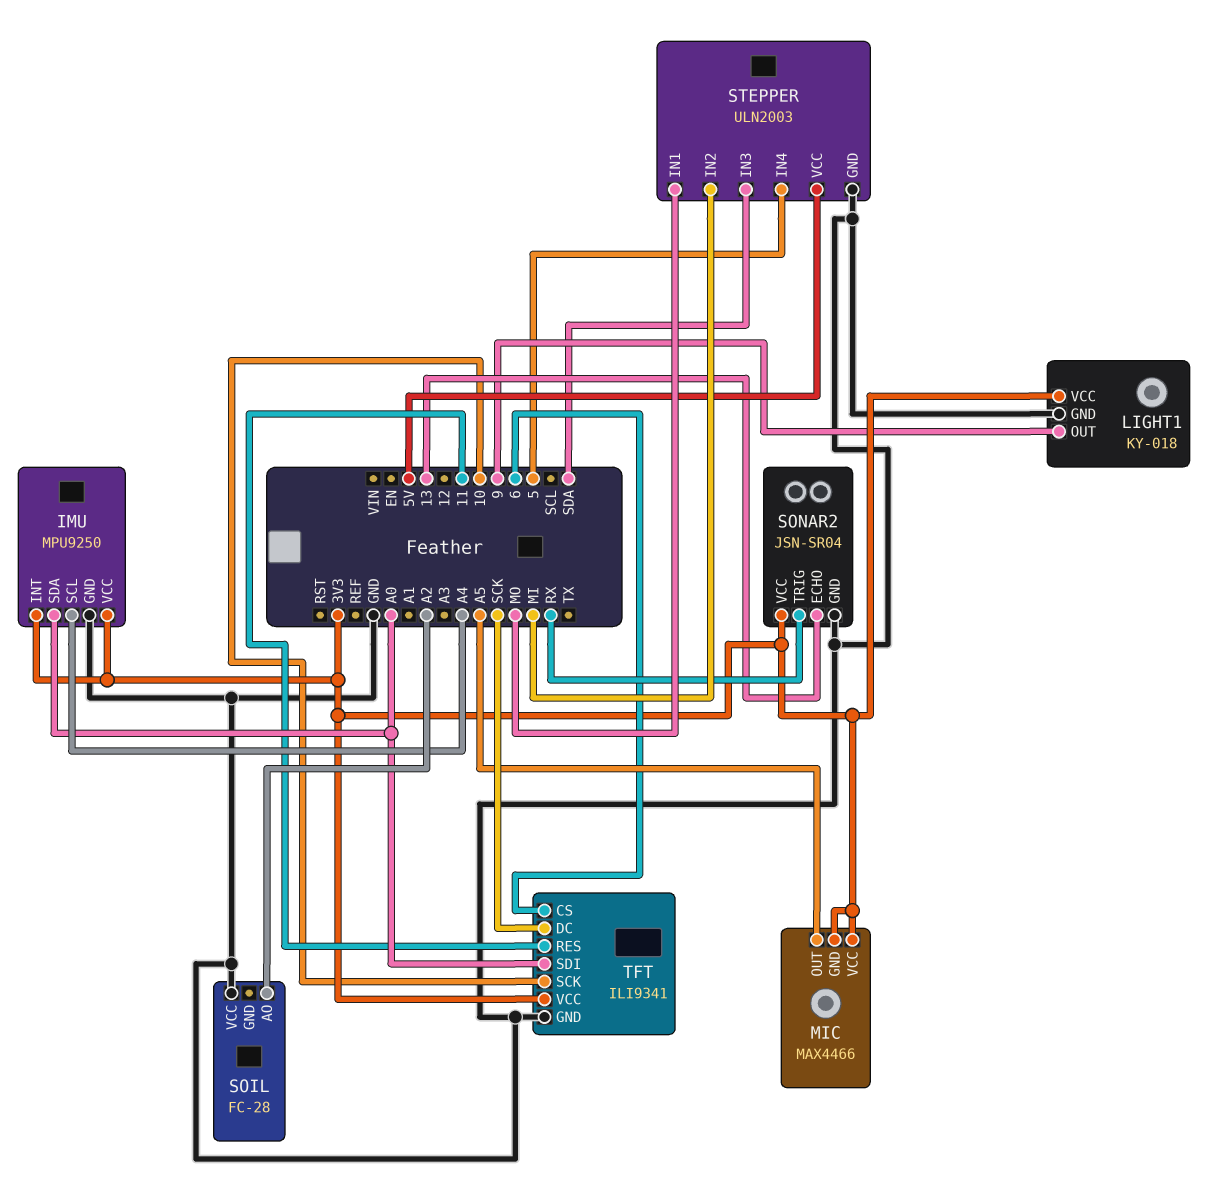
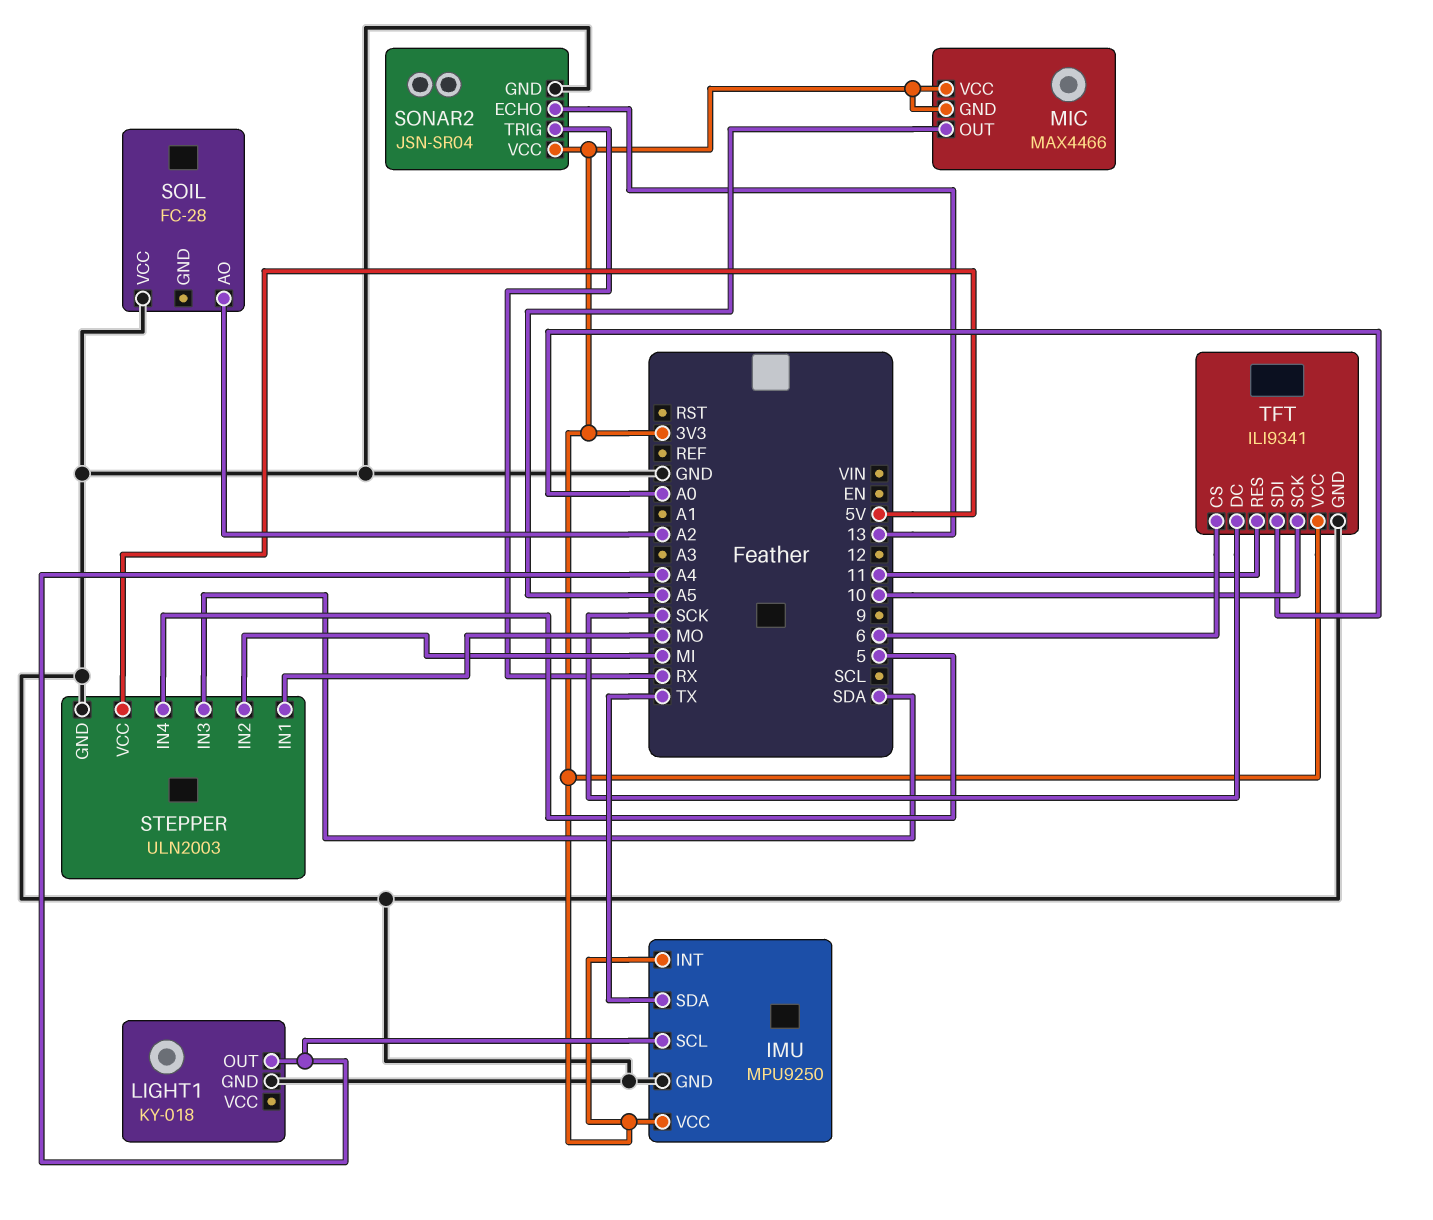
IMU pin SDA: A0 -> TX
LIGHT1 pin OUT: 9 -> A4
LIGHT1 pin VCC: 3V3 -> none

